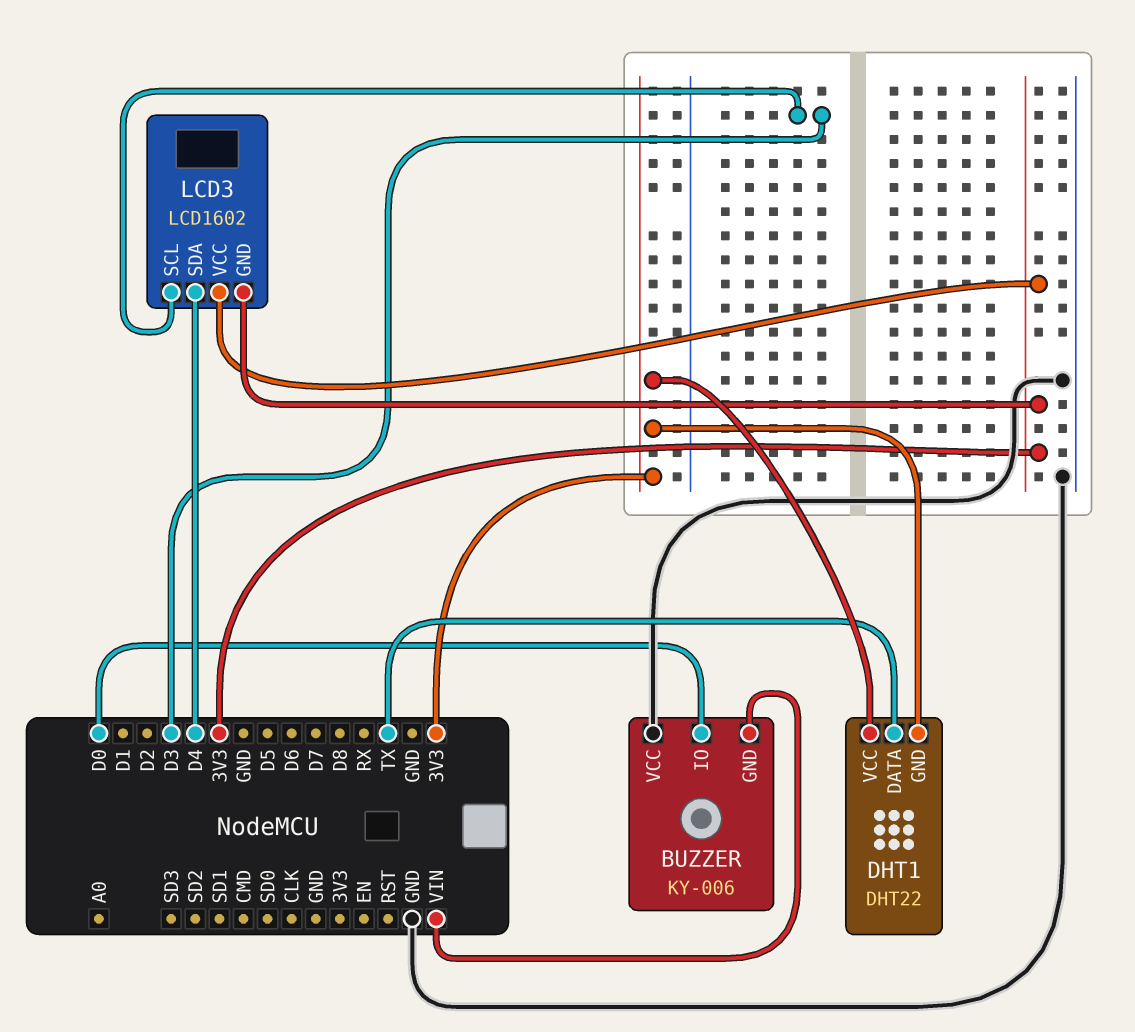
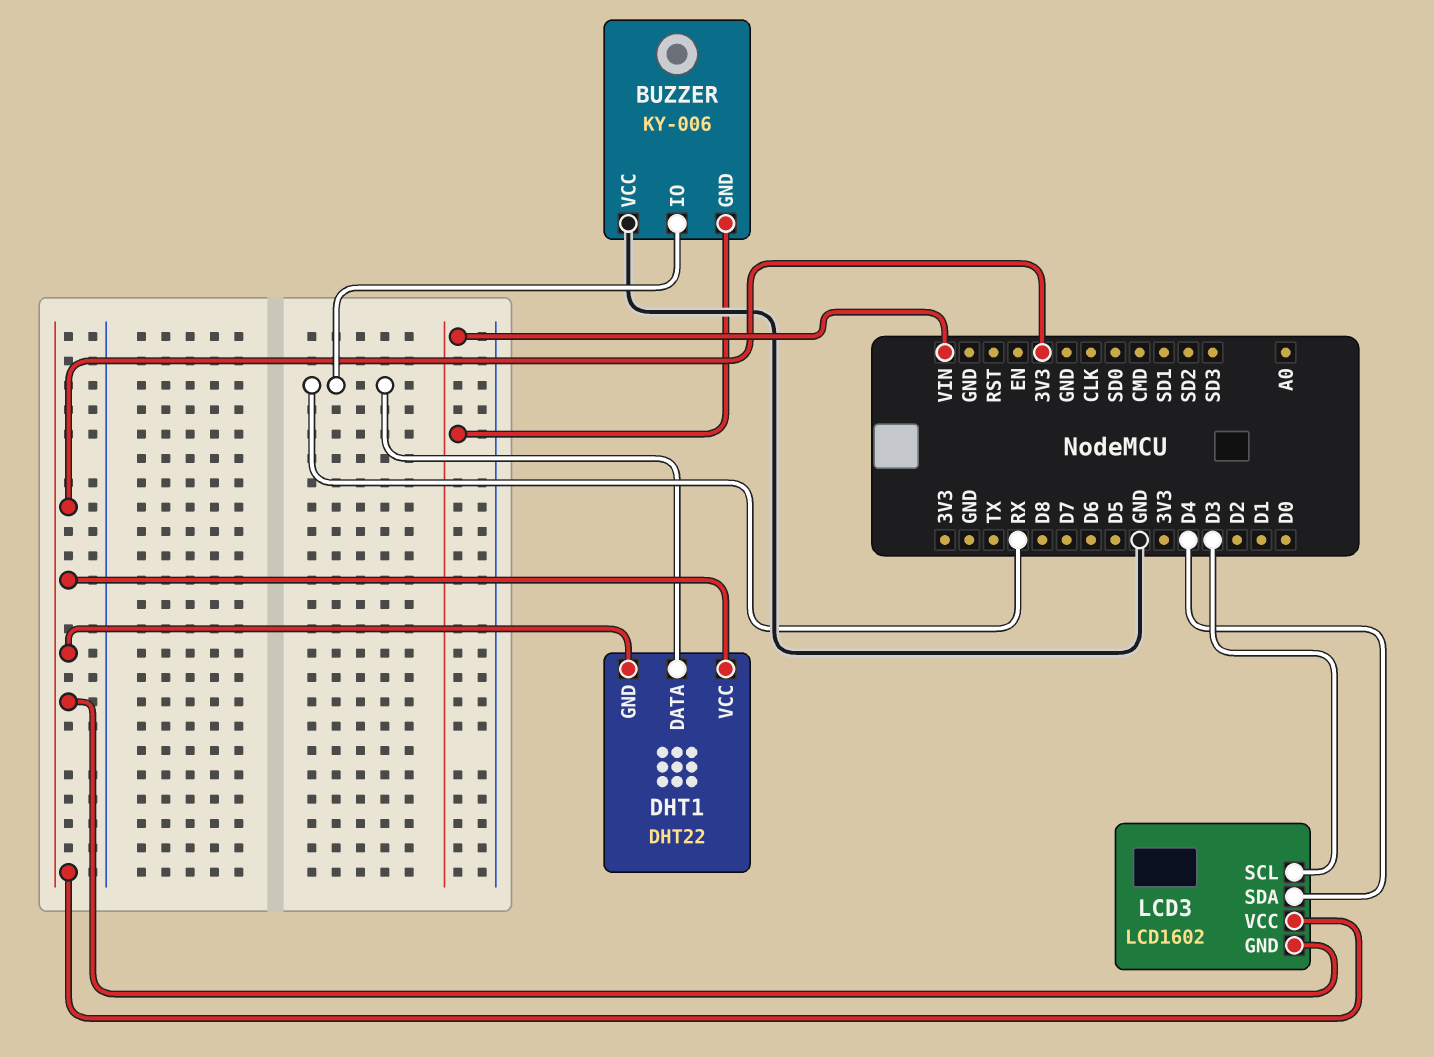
BUZZER pin IO: D0 -> RX
DHT1 pin DATA: TX -> RX

